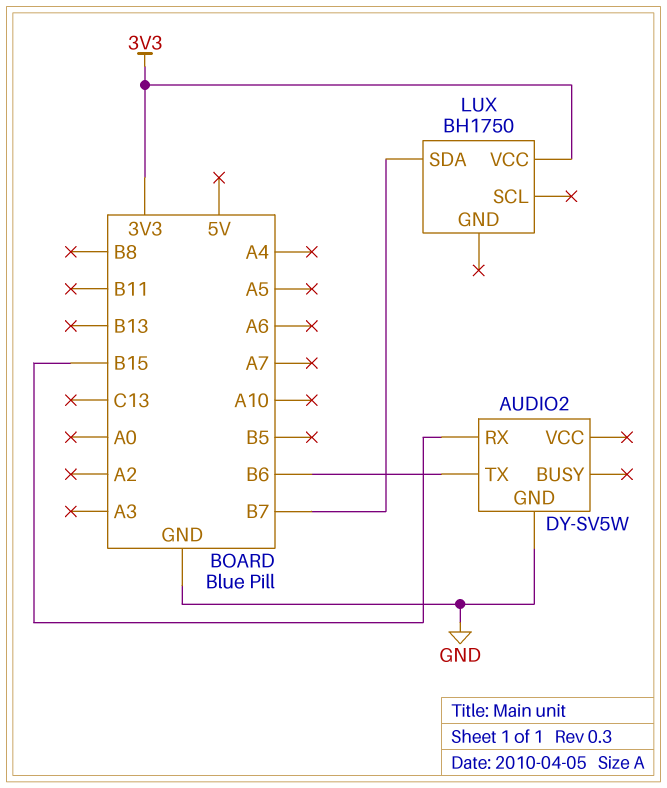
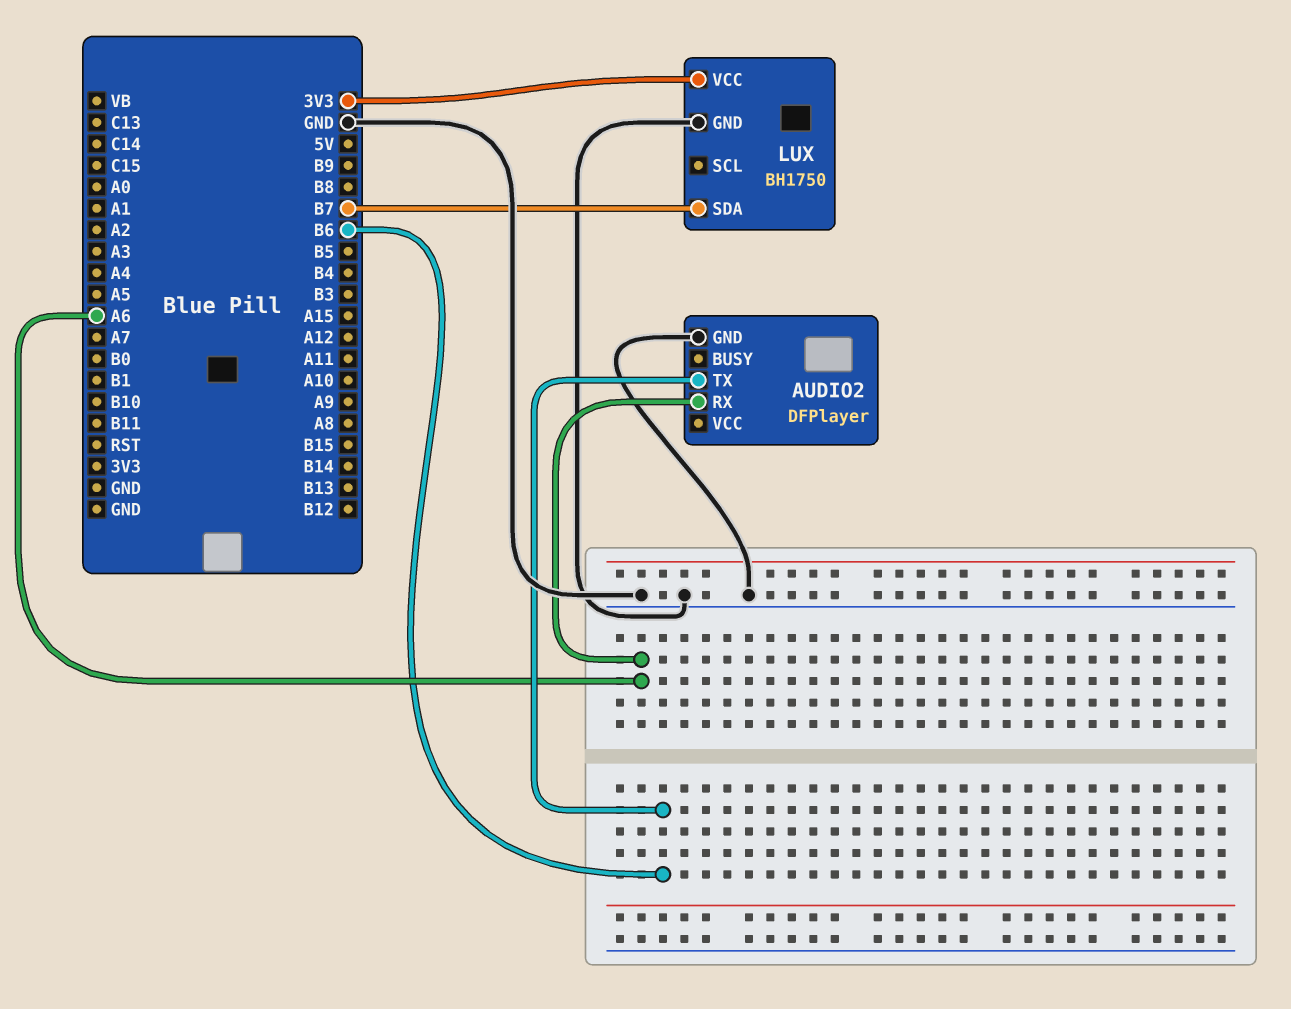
AUDIO2: DY-SV5W -> DFPlayer
AUDIO2 pin RX: B15 -> A6
LUX pin GND: none -> GND

